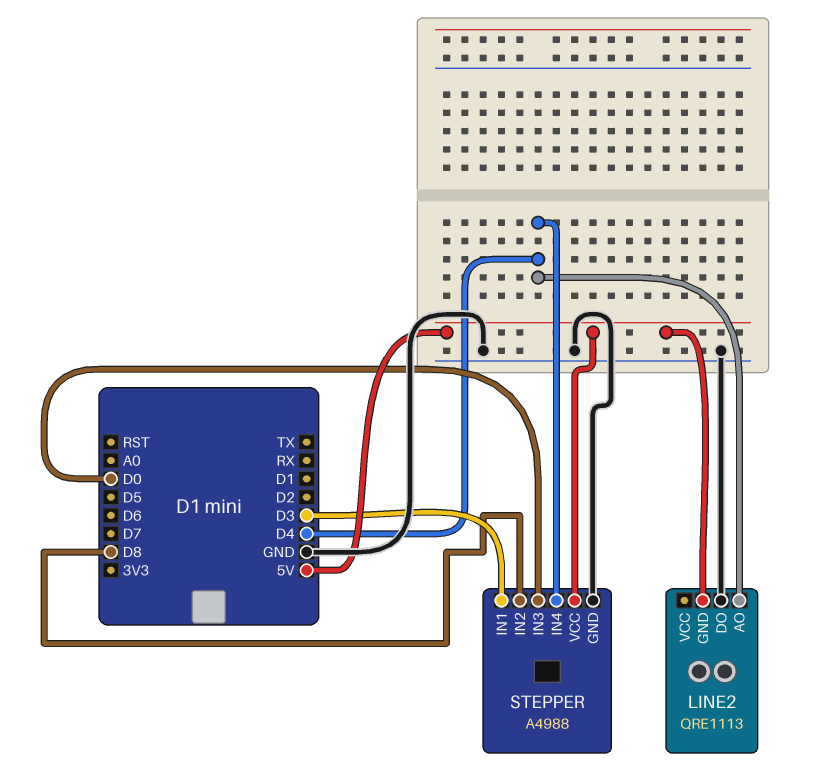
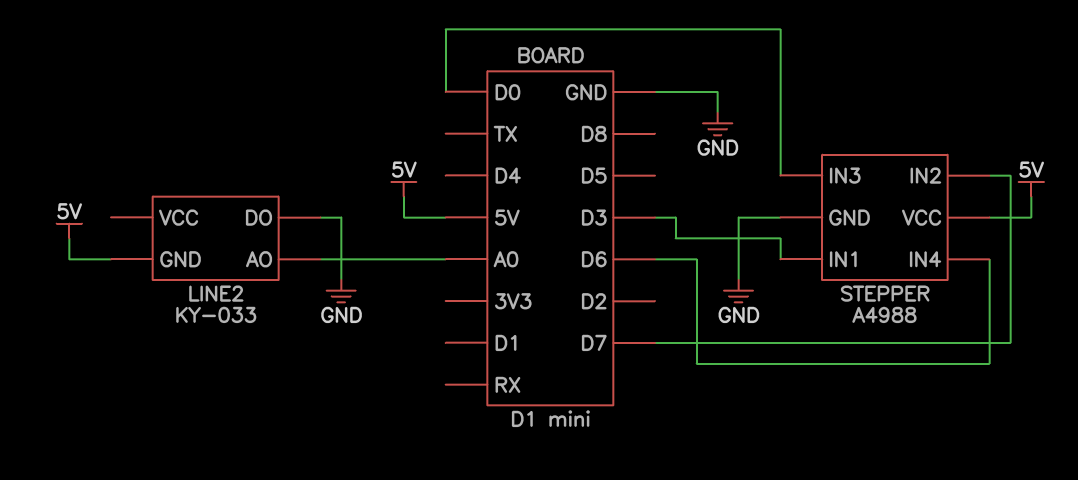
LINE2: QRE1113 -> KY-033
LINE2 pin AO: D4 -> A0
STEPPER pin IN2: D8 -> D7
STEPPER pin IN4: D4 -> D6

